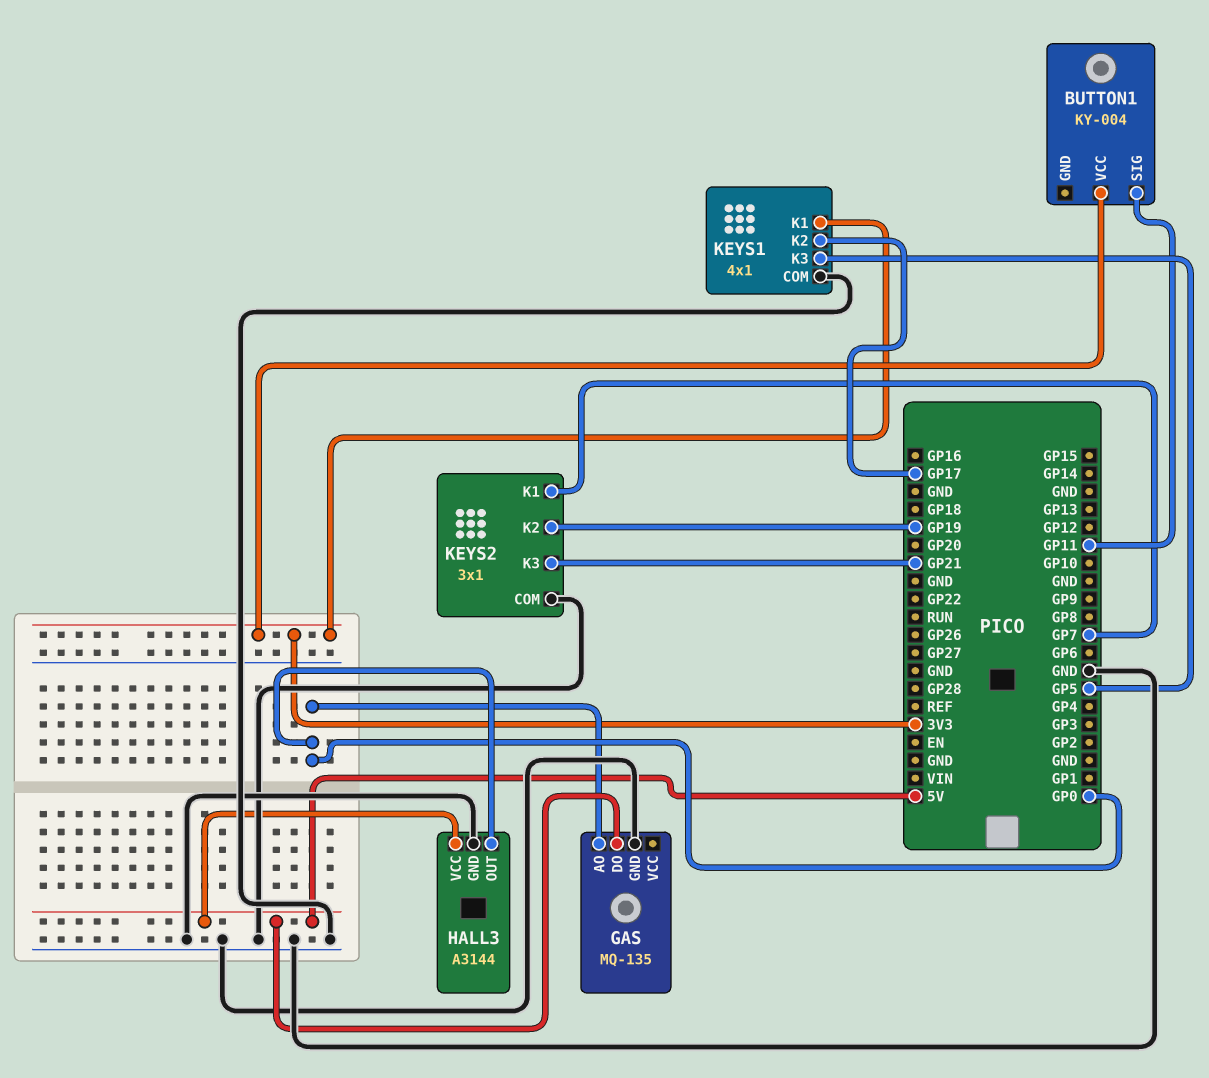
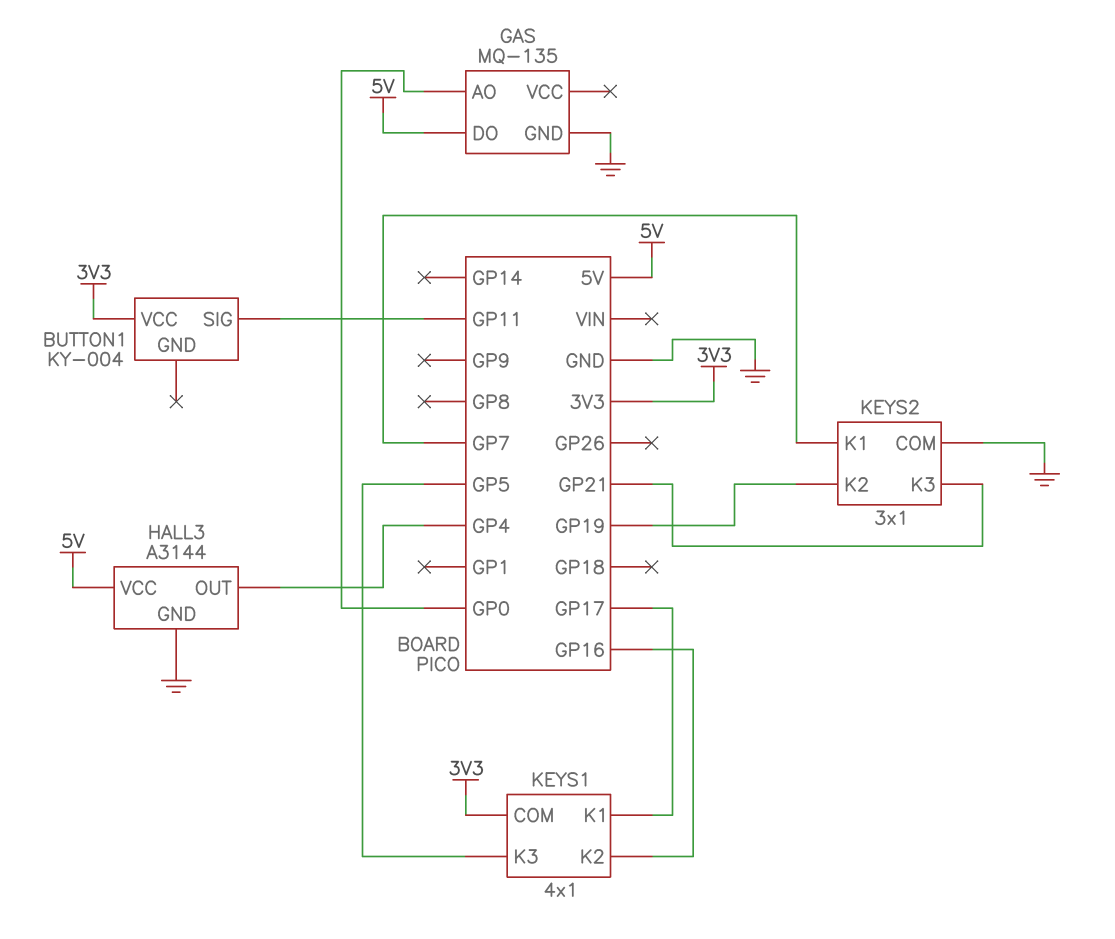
HALL3 pin OUT: GP0 -> GP4
KEYS1 pin COM: GND -> 3V3
KEYS1 pin K1: 3V3 -> GP17
KEYS1 pin K2: GP17 -> GP16

